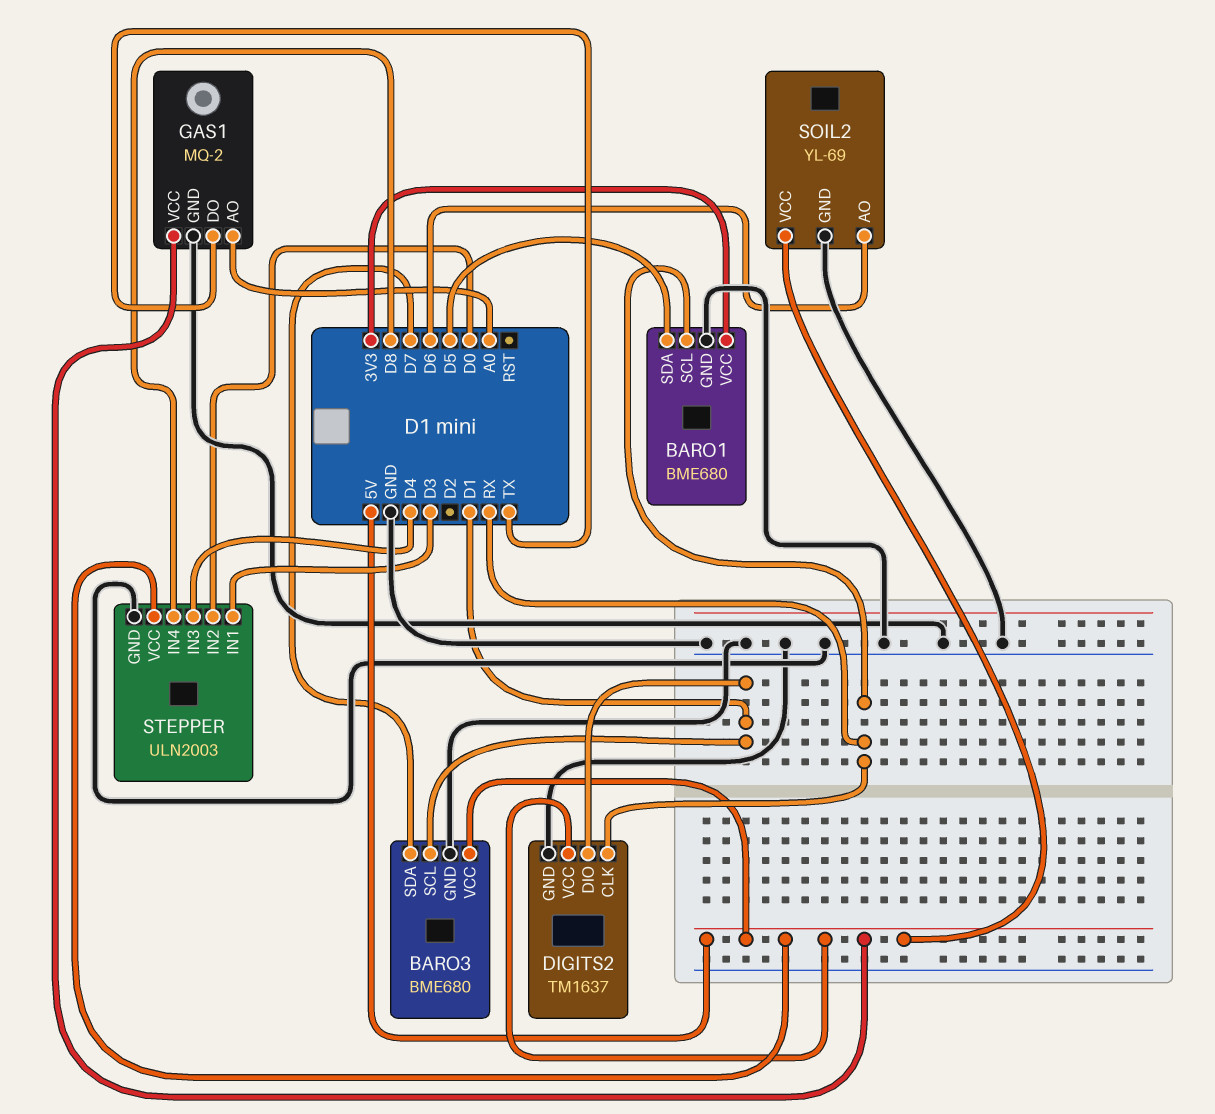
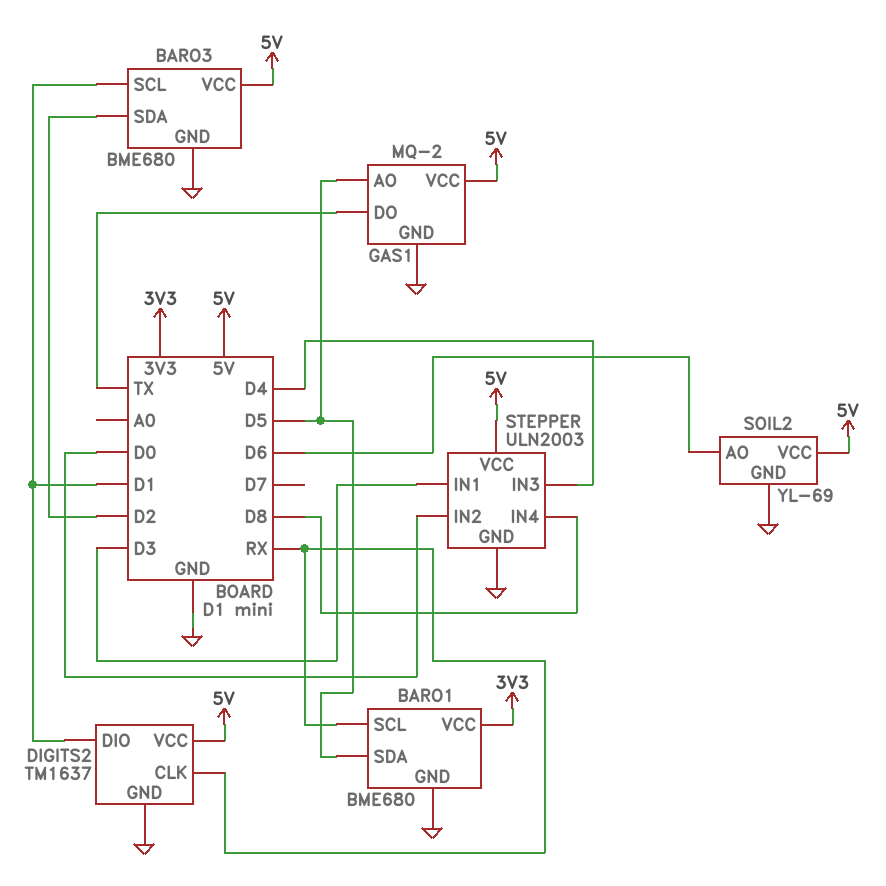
BARO3 pin SDA: D7 -> D2
GAS1 pin AO: A0 -> D5

